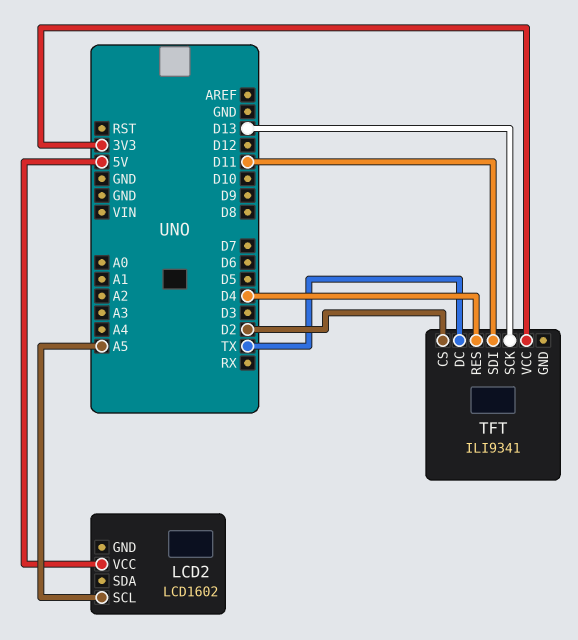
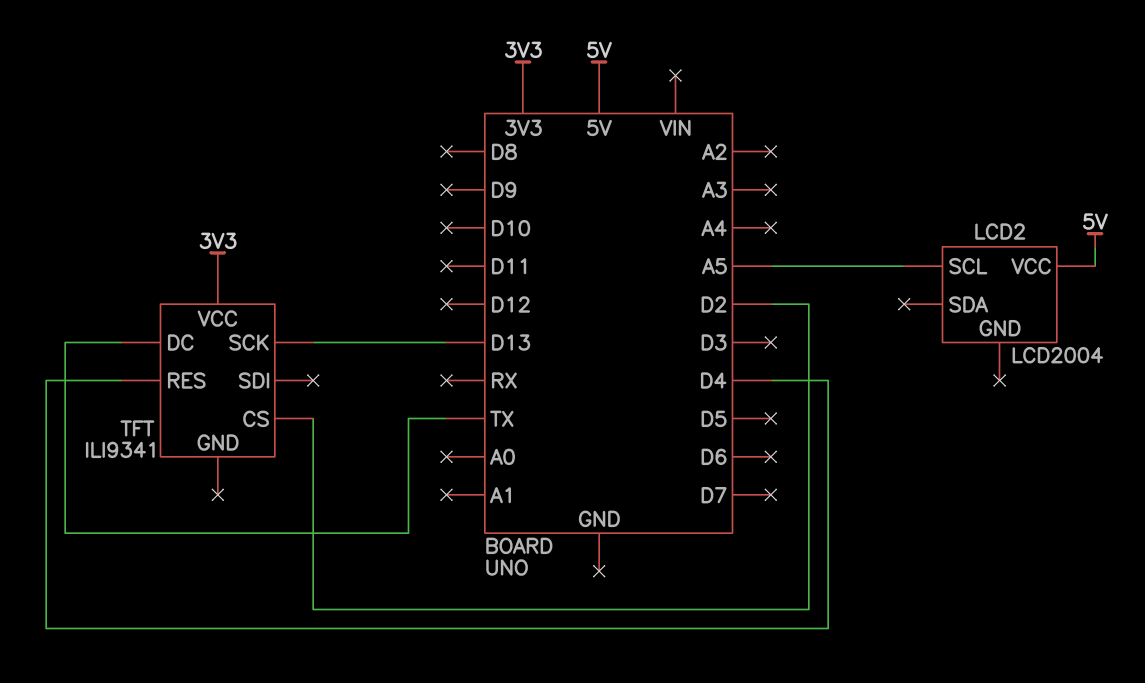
LCD2: LCD1602 -> LCD2004
TFT pin SDI: D11 -> none

